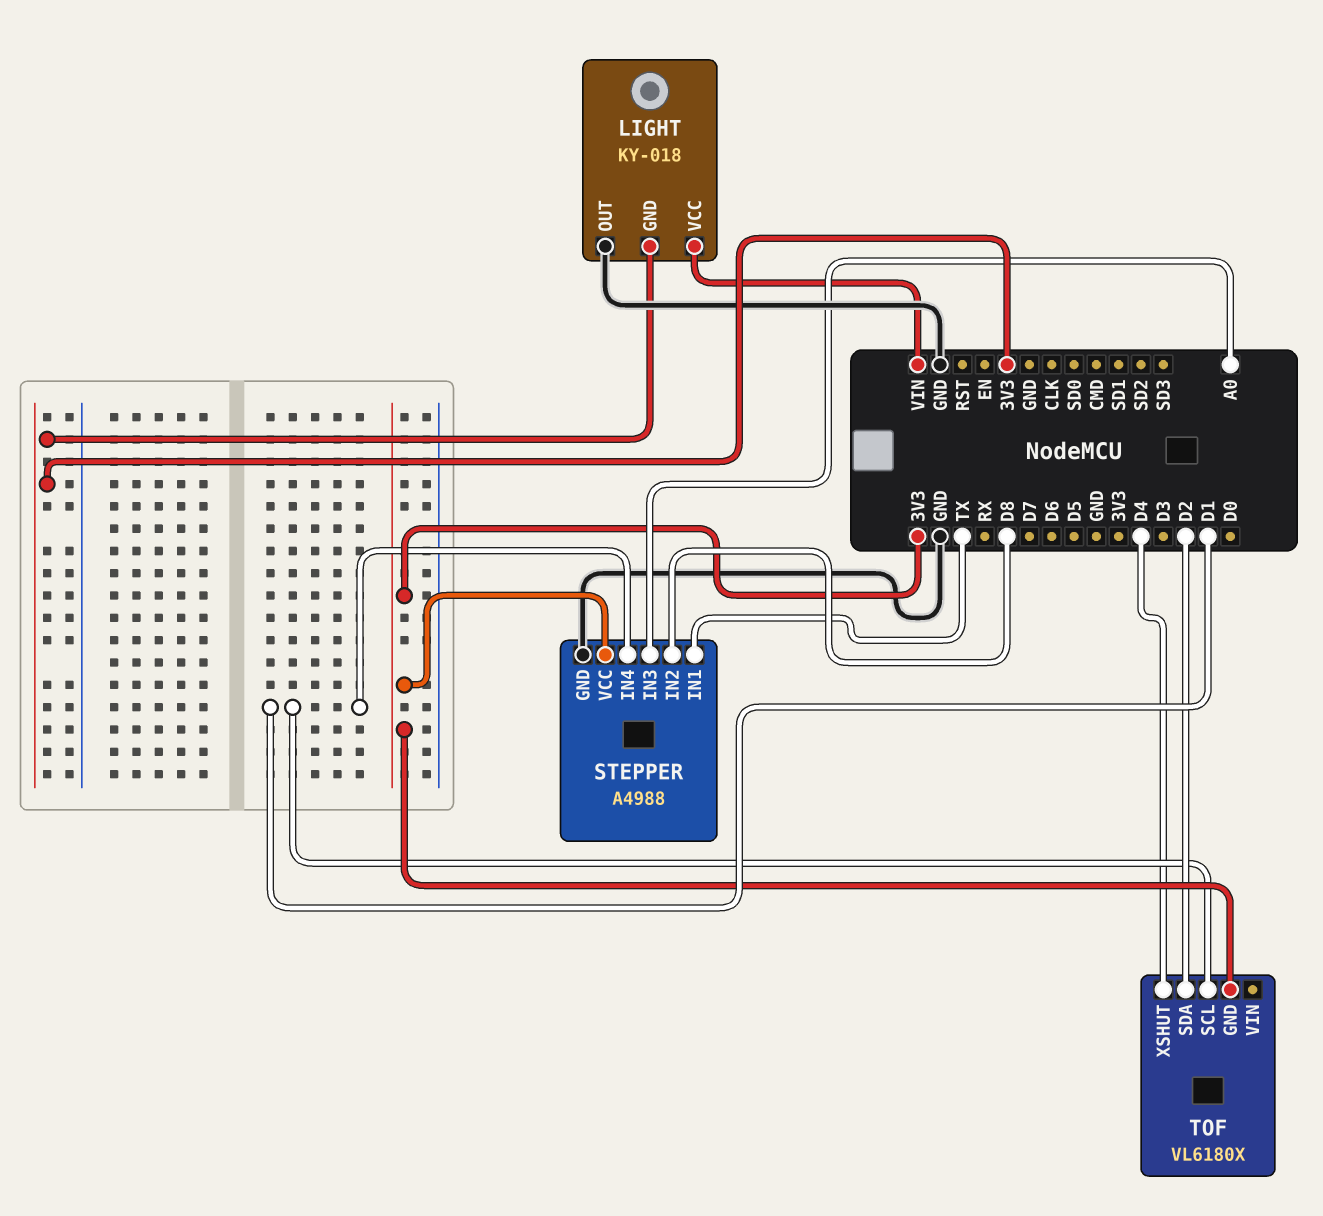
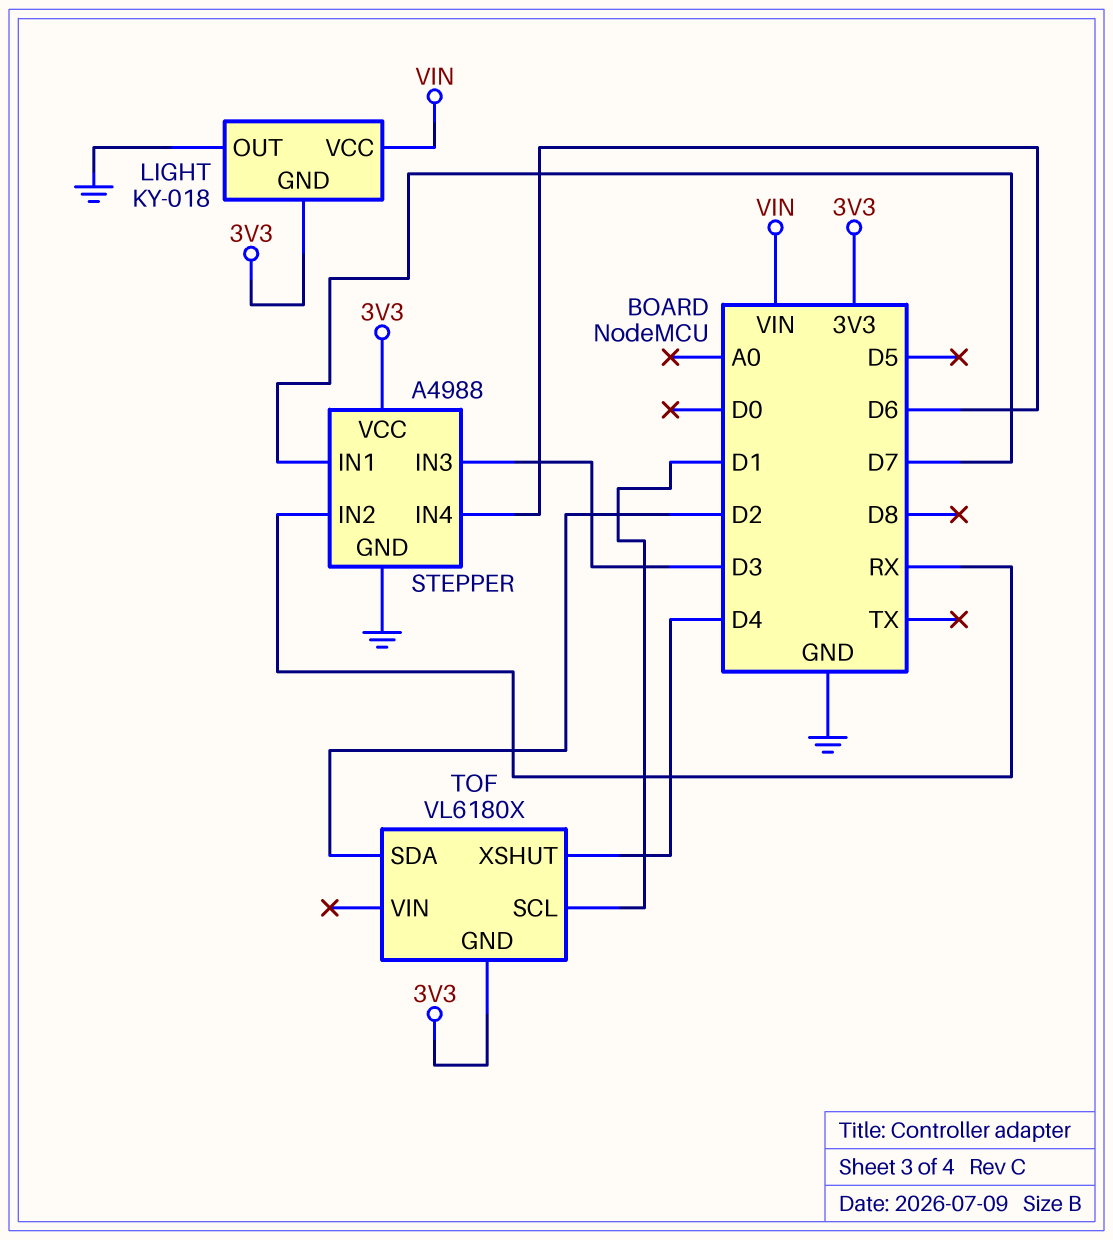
STEPPER pin IN1: TX -> D7
STEPPER pin IN2: D8 -> RX
STEPPER pin IN3: A0 -> D3
STEPPER pin IN4: D1 -> D6

